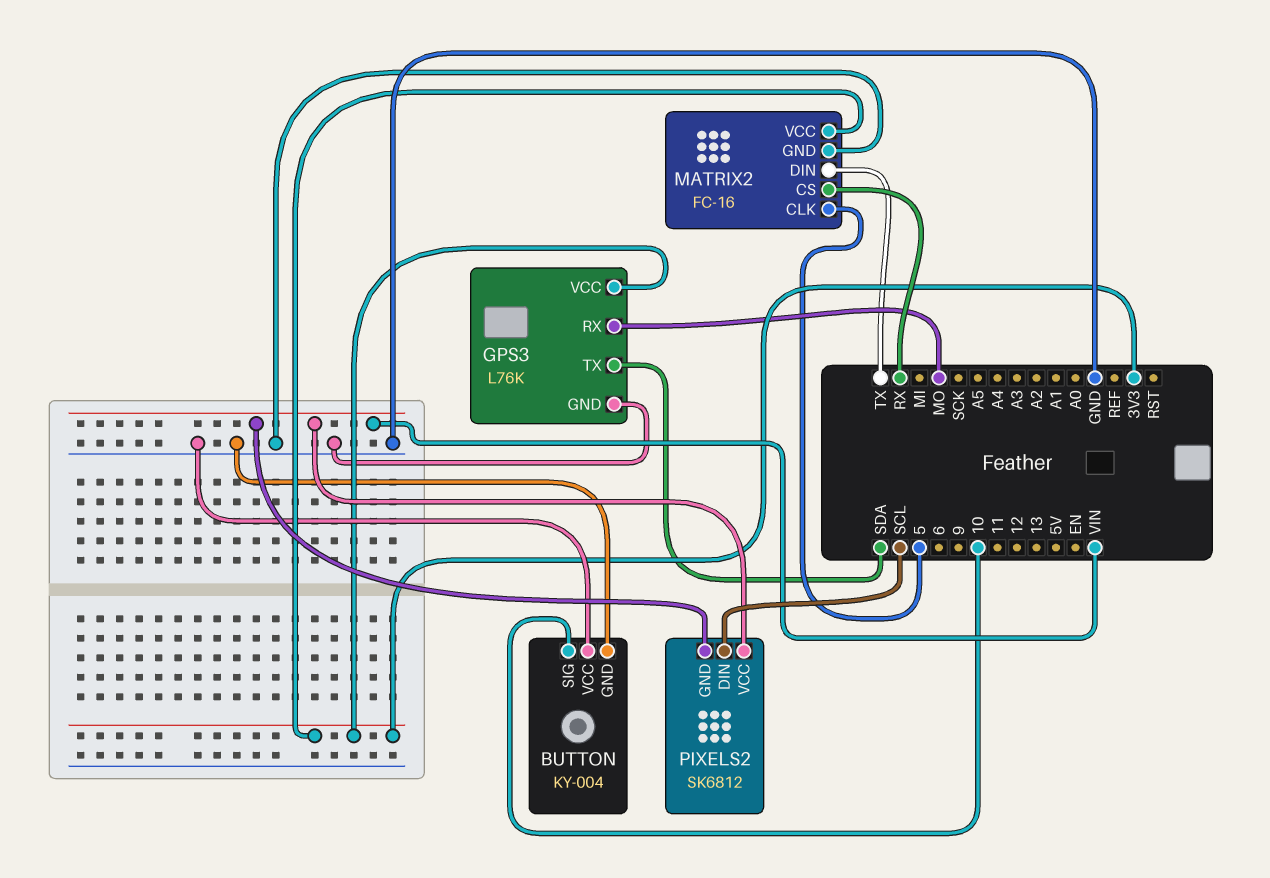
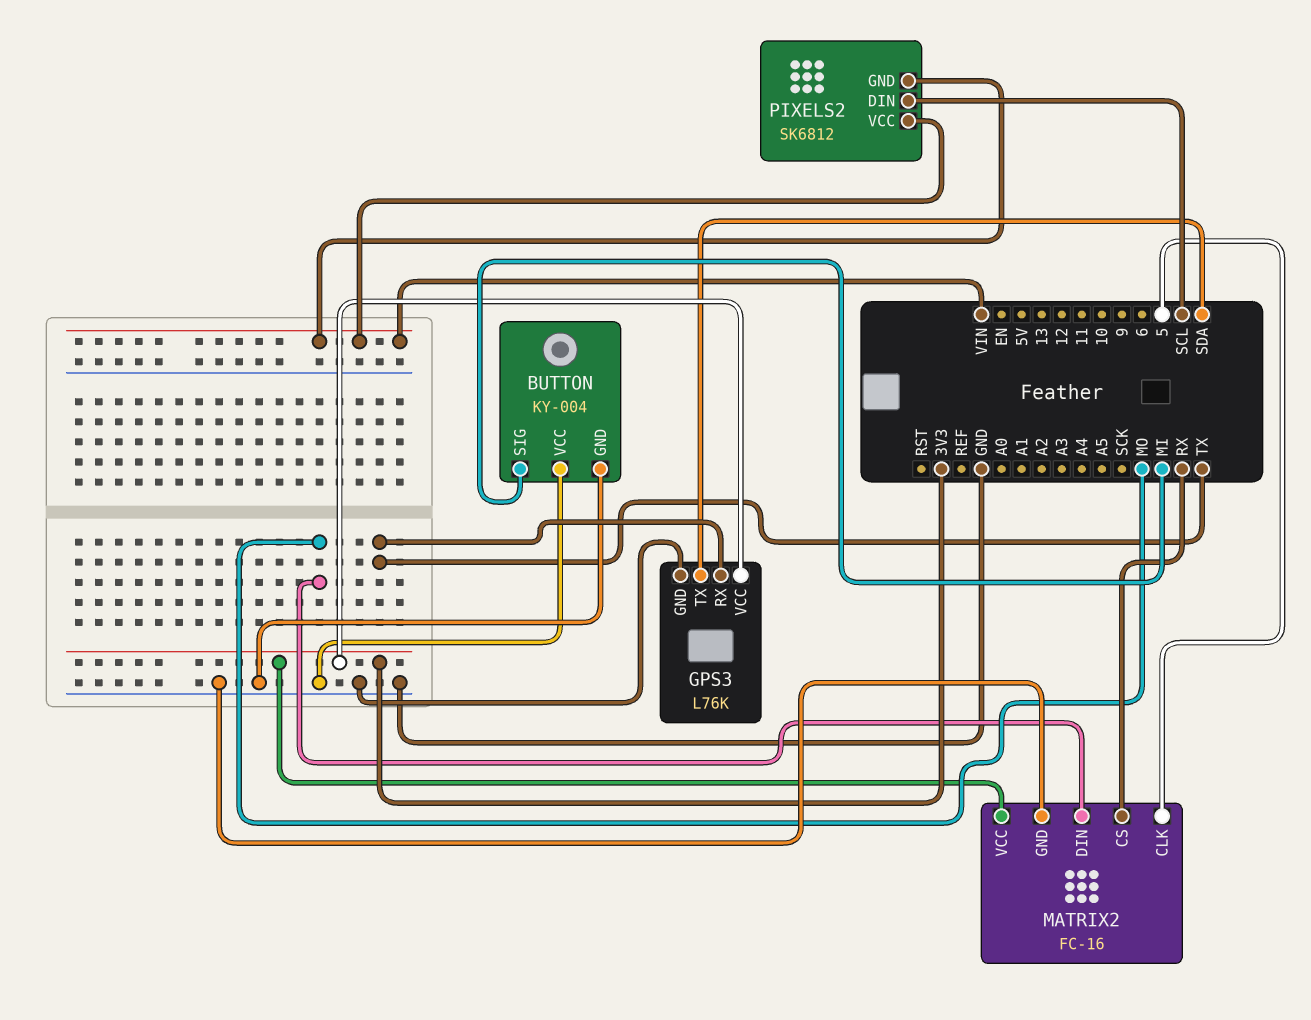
BUTTON pin SIG: 10 -> MI
GPS3 pin RX: MO -> TX
MATRIX2 pin DIN: TX -> MO

